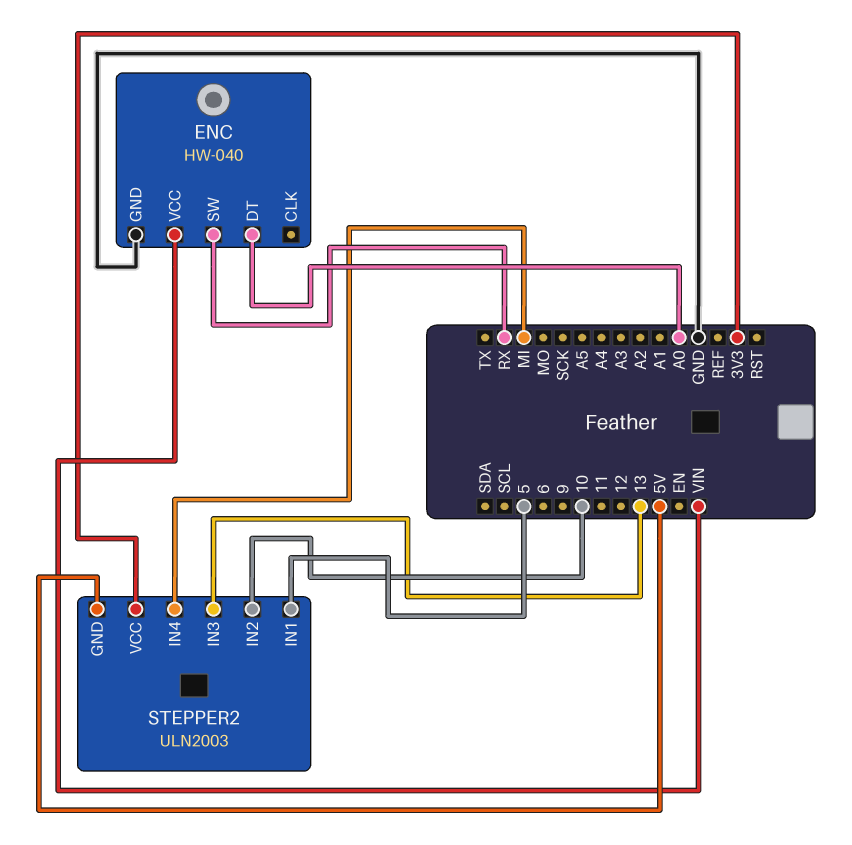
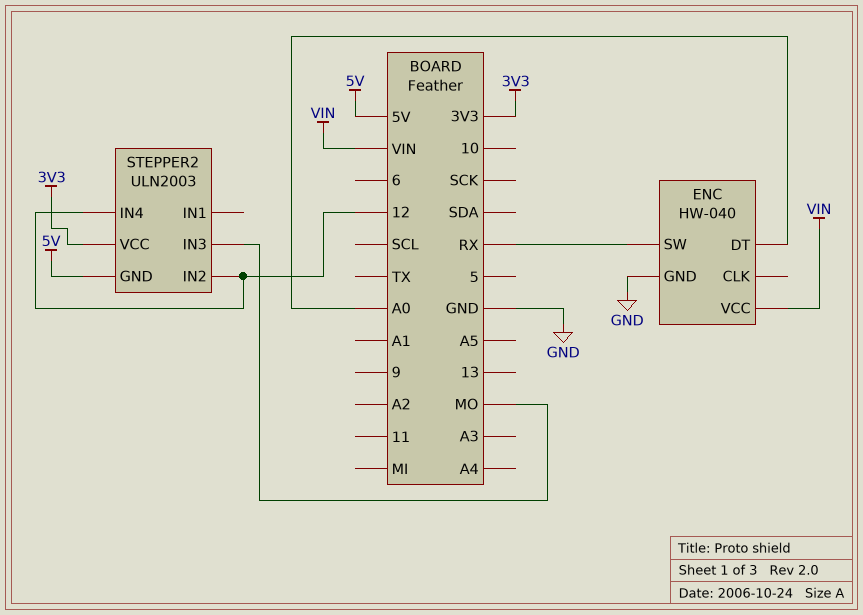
STEPPER2 pin IN1: 5 -> none
STEPPER2 pin IN2: 10 -> 12
STEPPER2 pin IN3: 13 -> MO
STEPPER2 pin IN4: MI -> 12

